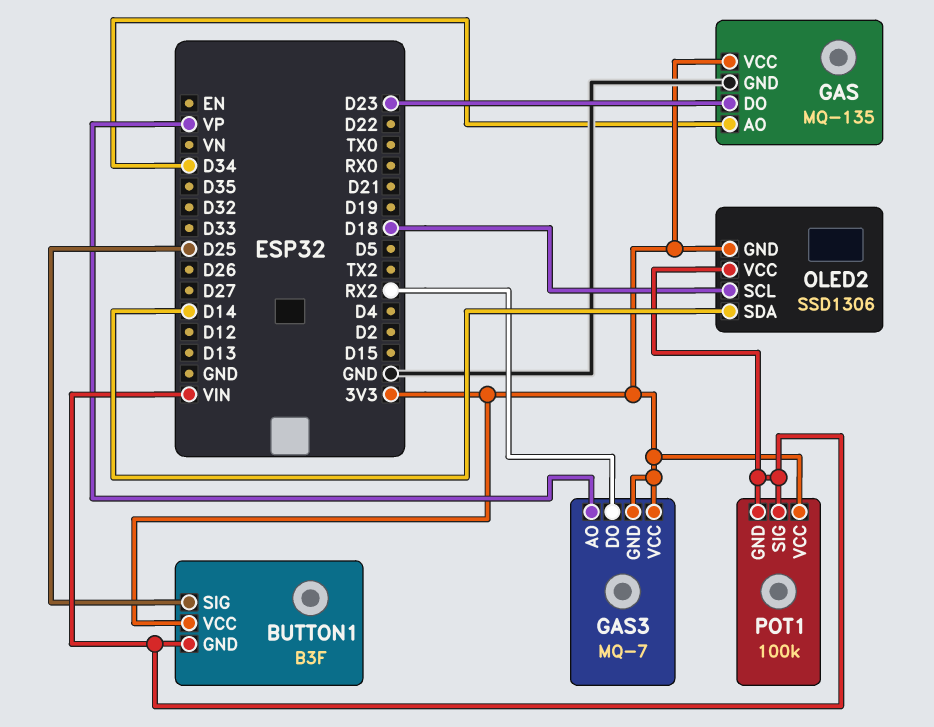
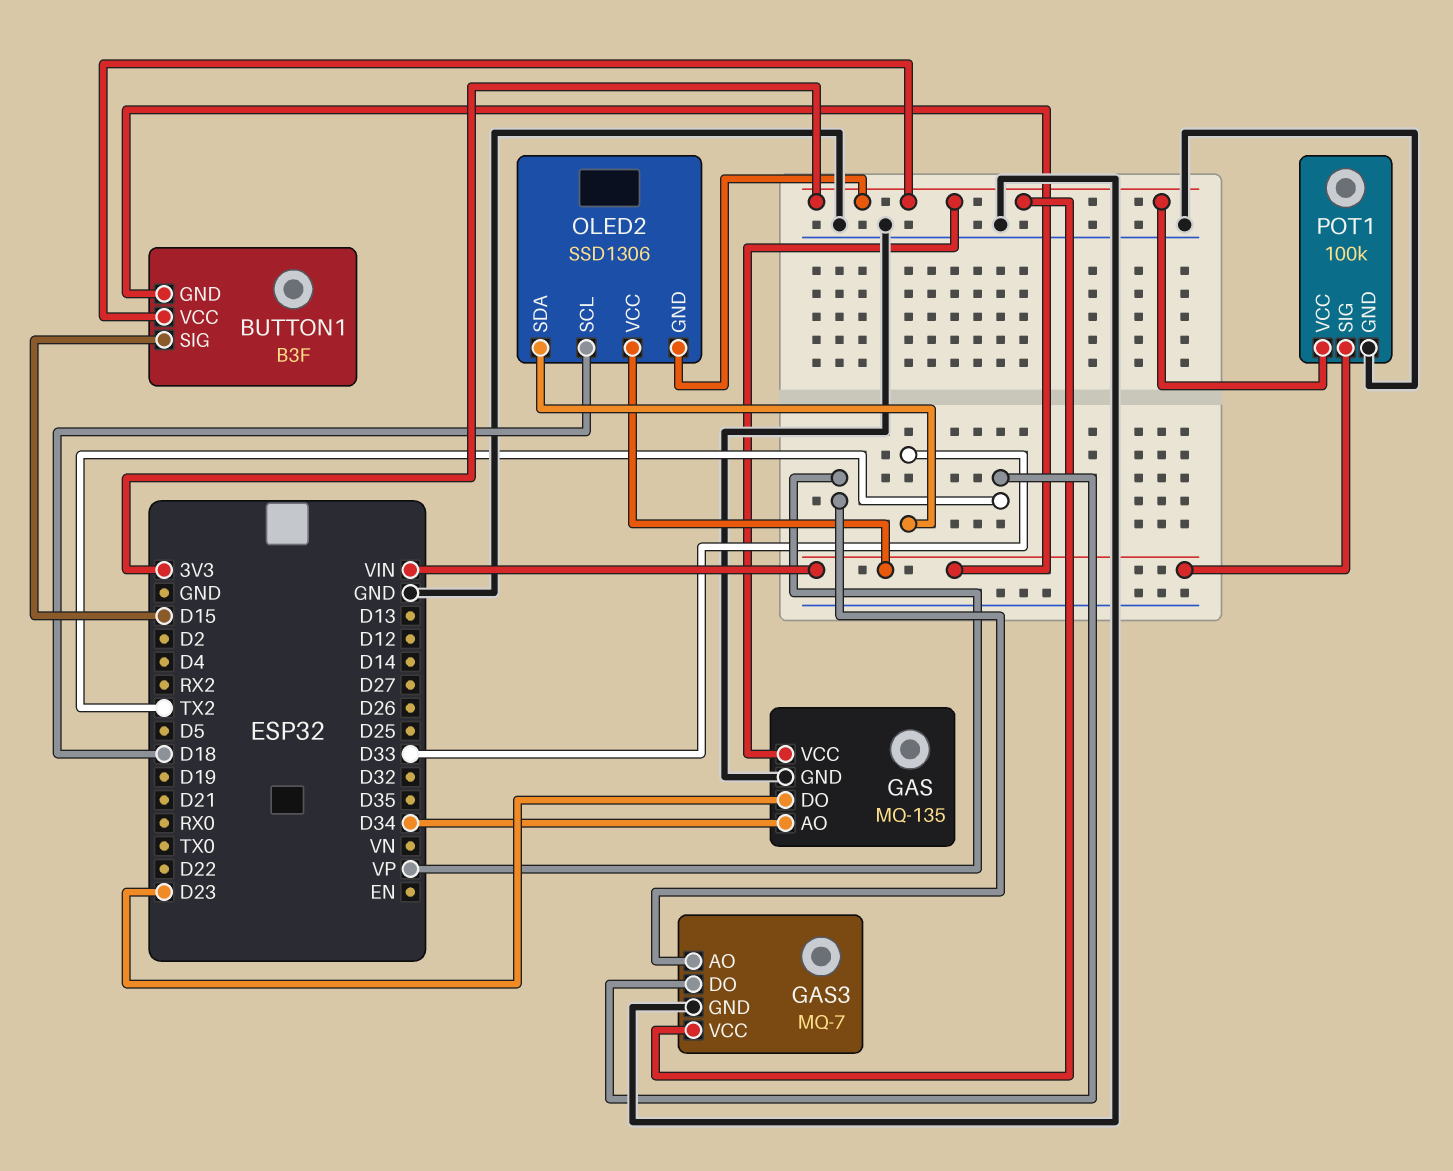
BUTTON1 pin SIG: D25 -> D15
GAS3 pin DO: RX2 -> TX2
GAS3 pin GND: 3V3 -> GND
OLED2 pin SDA: D14 -> D33
POT1 pin GND: VIN -> GND

